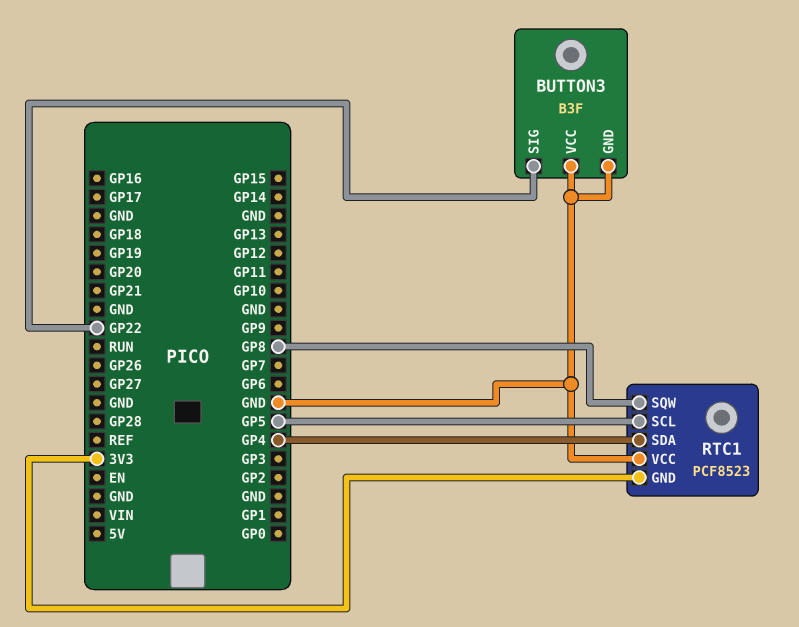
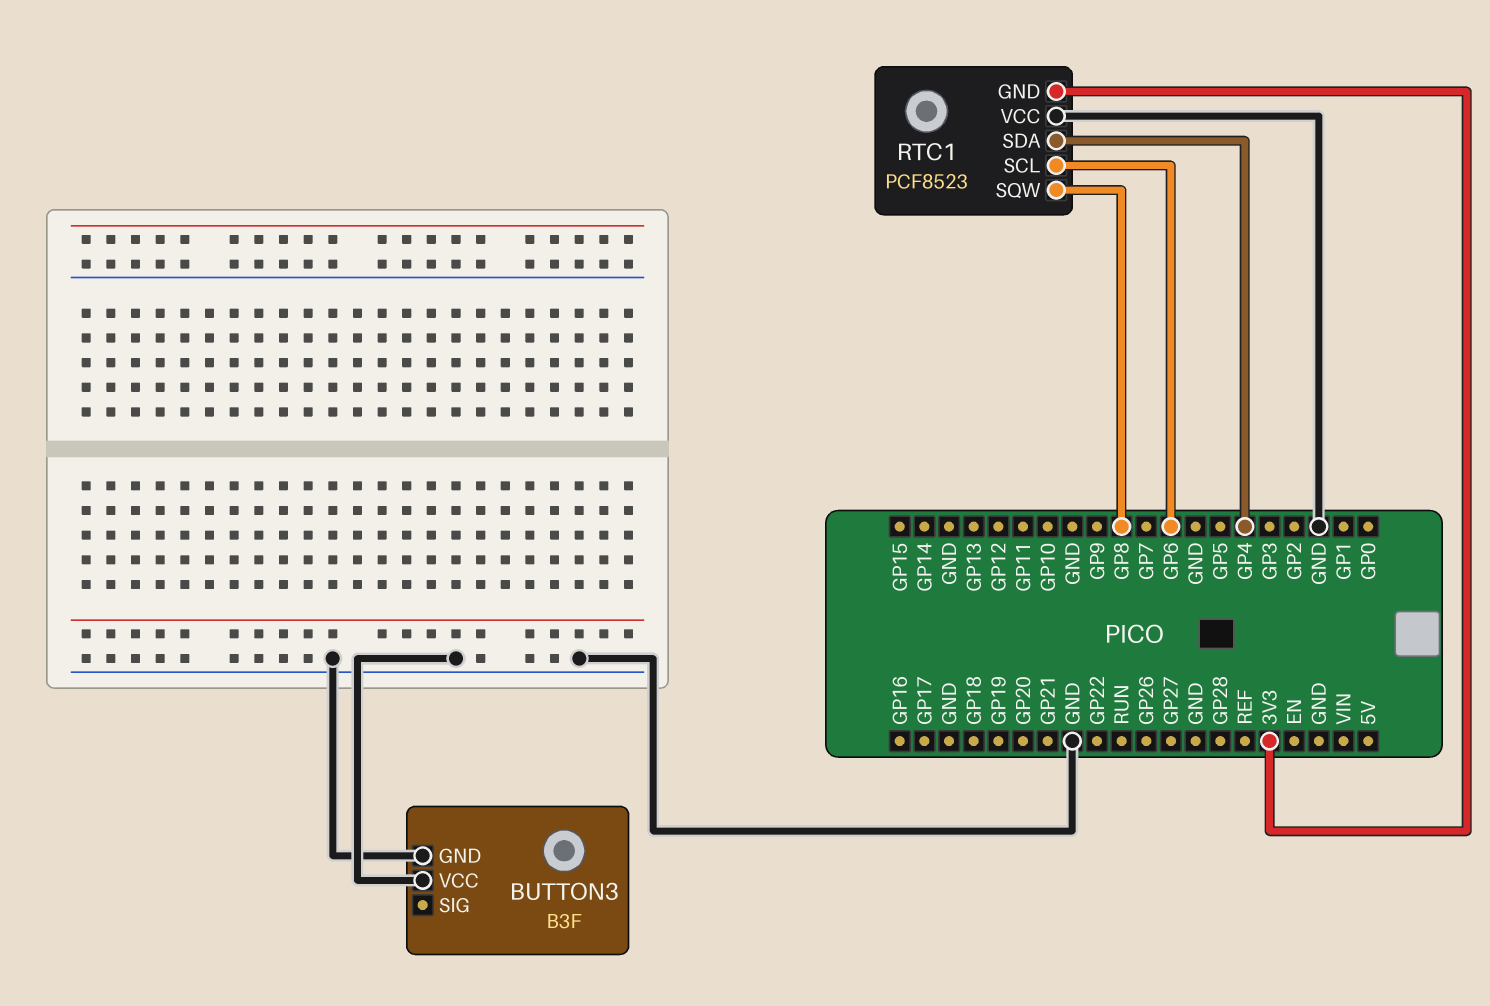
BUTTON3 pin SIG: GP22 -> none
RTC1 pin SCL: GP5 -> GP6

